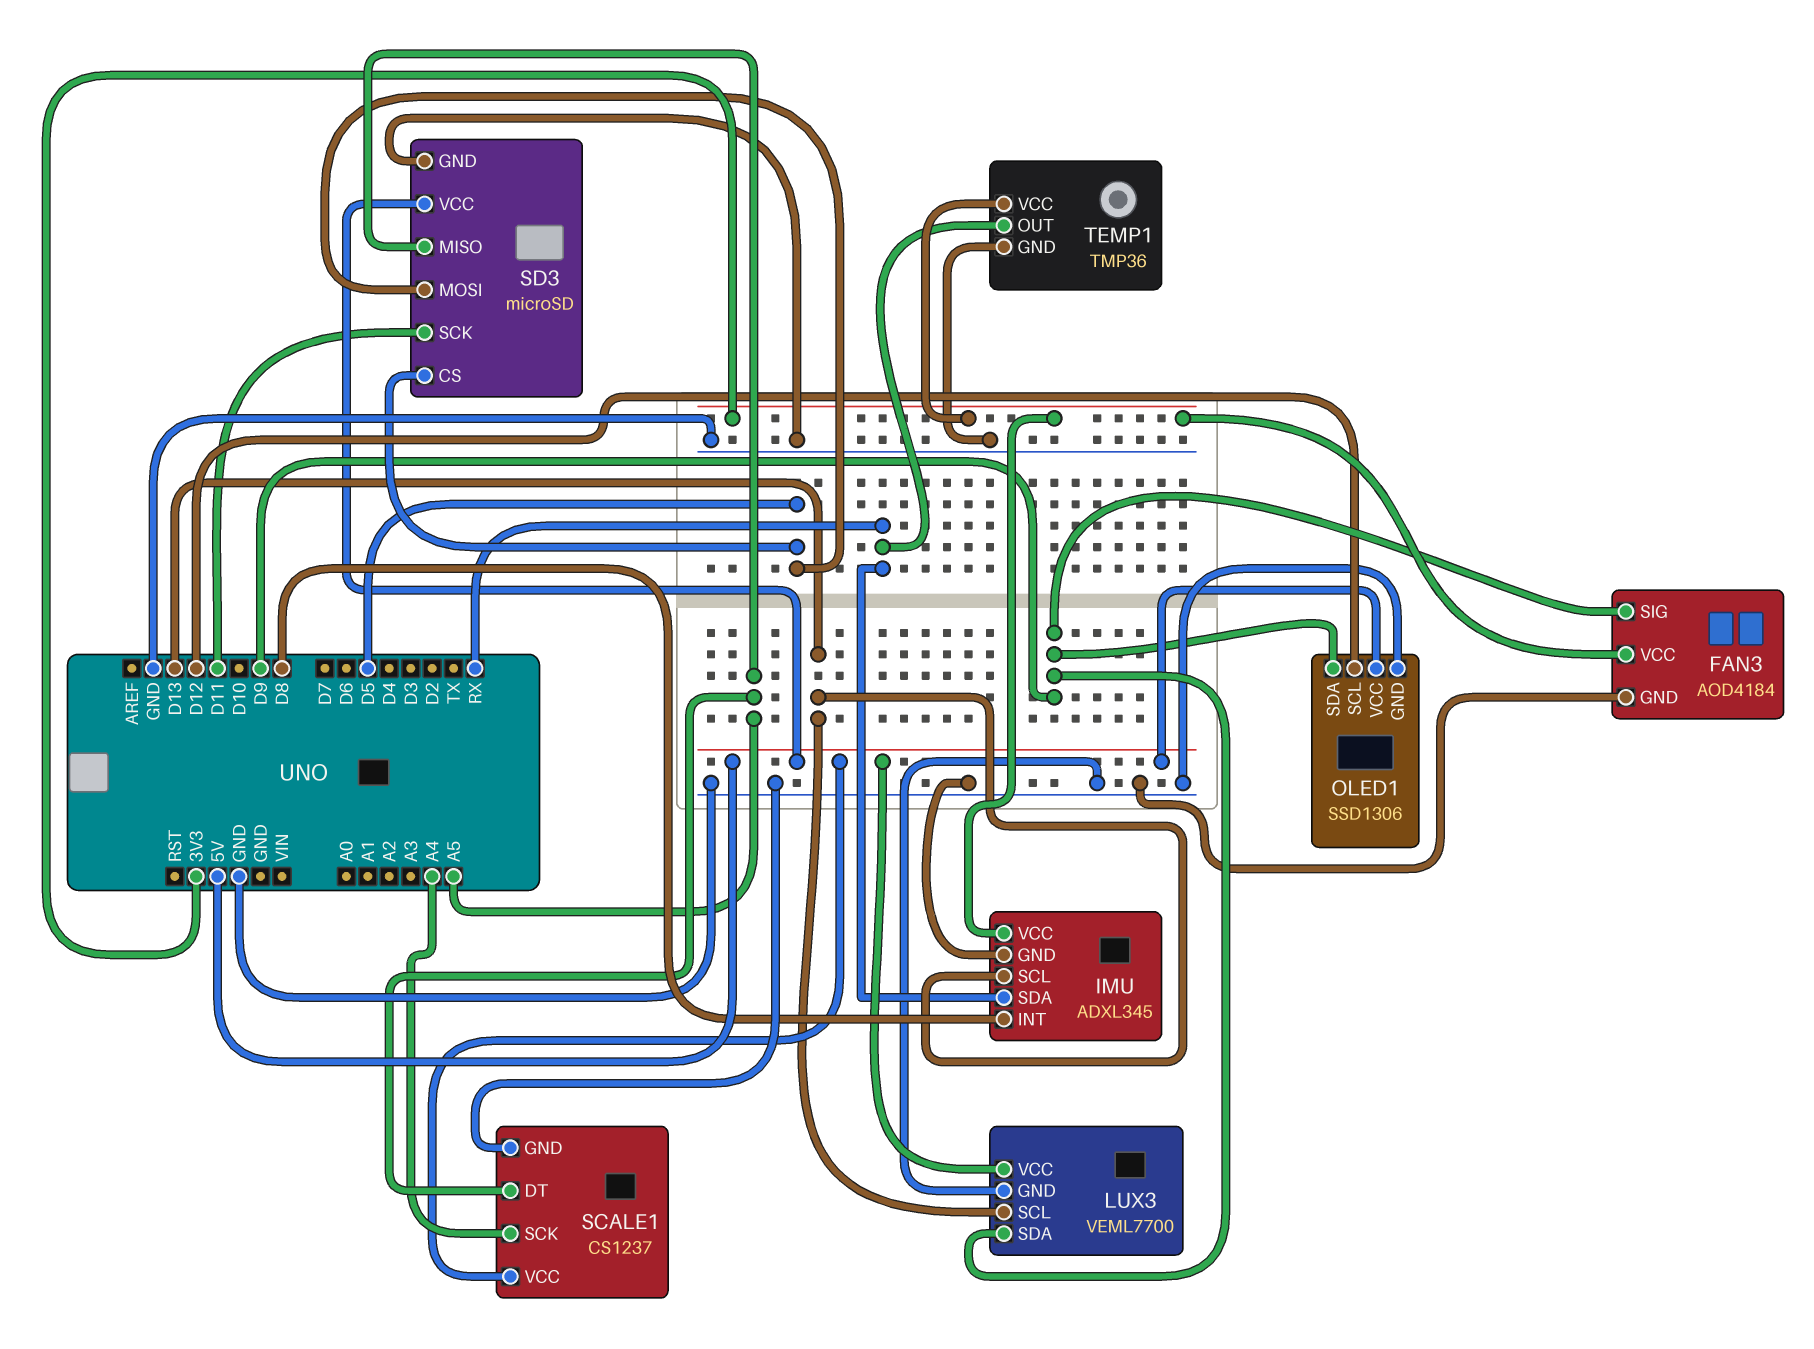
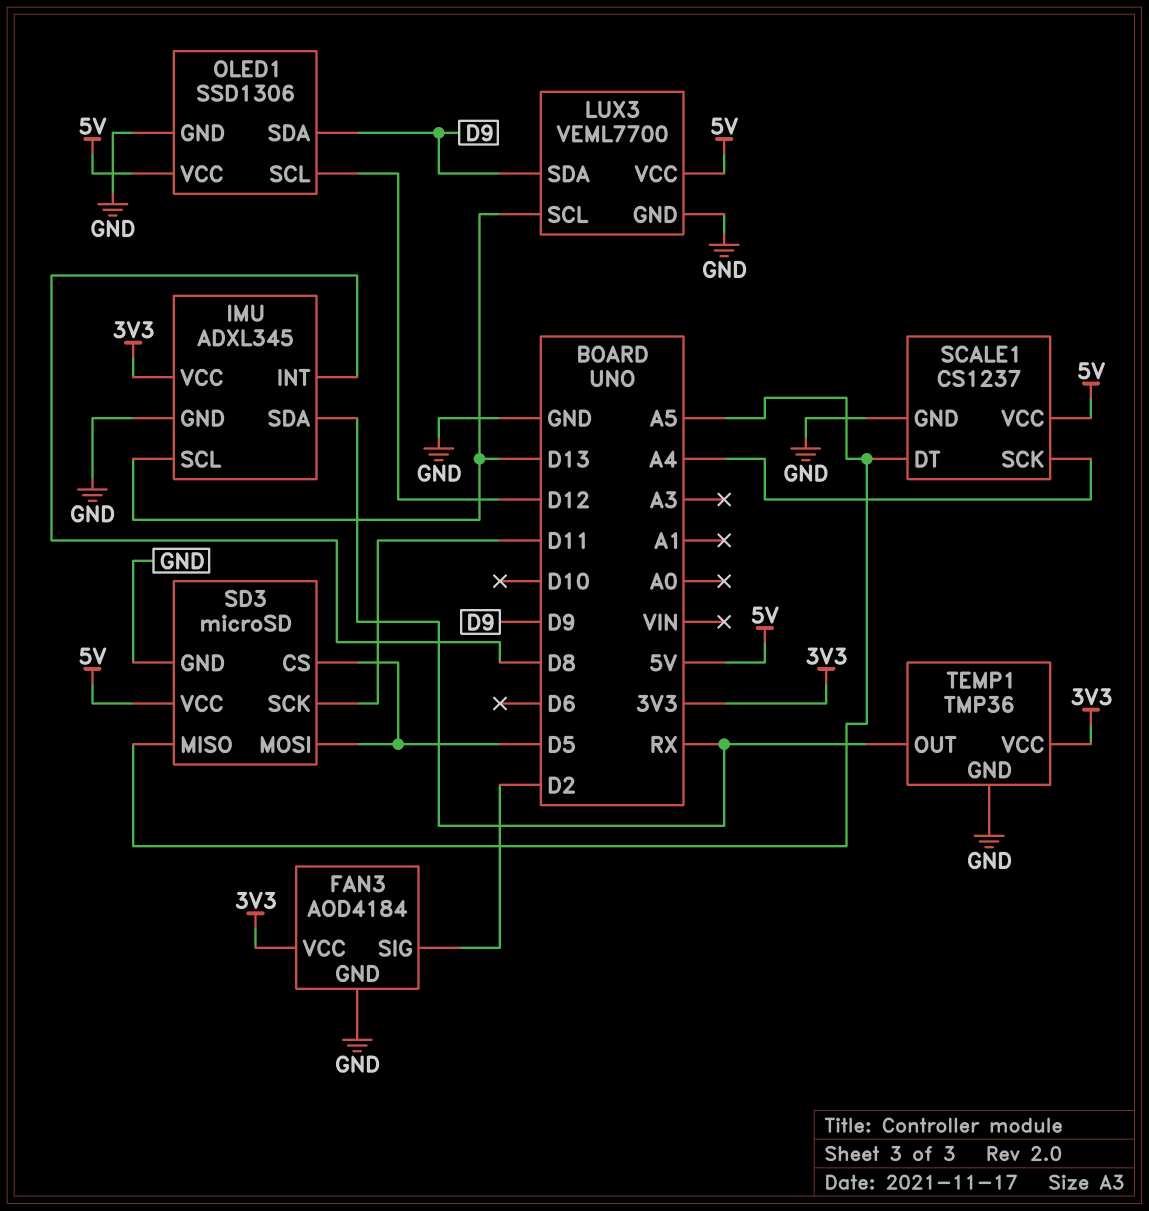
FAN3 pin SIG: D9 -> D2

